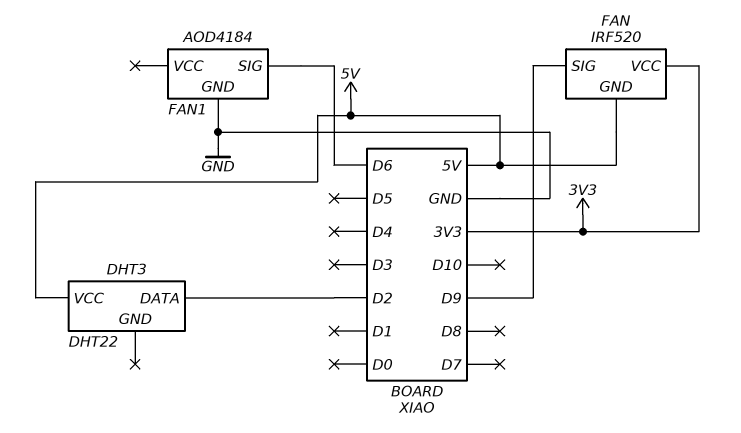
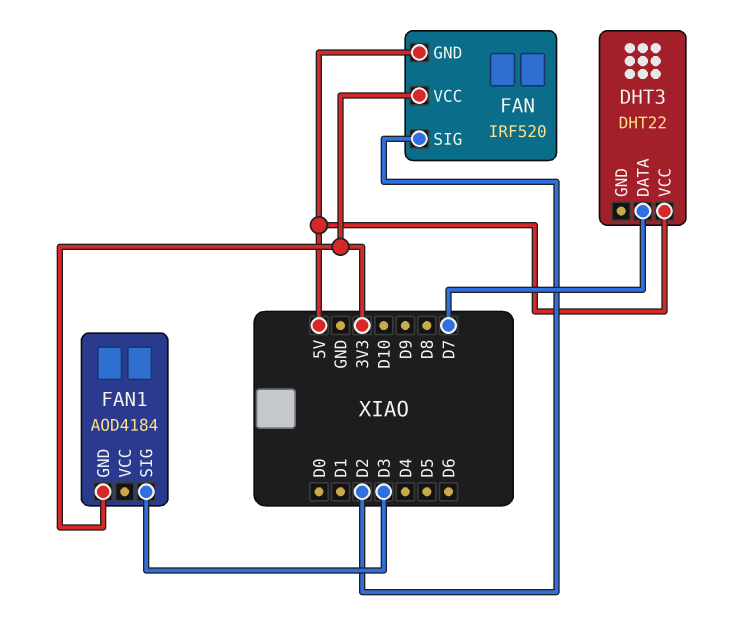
DHT3 pin DATA: D2 -> D7
FAN pin SIG: D9 -> D2
FAN1 pin GND: GND -> 3V3
FAN1 pin SIG: D6 -> D3

